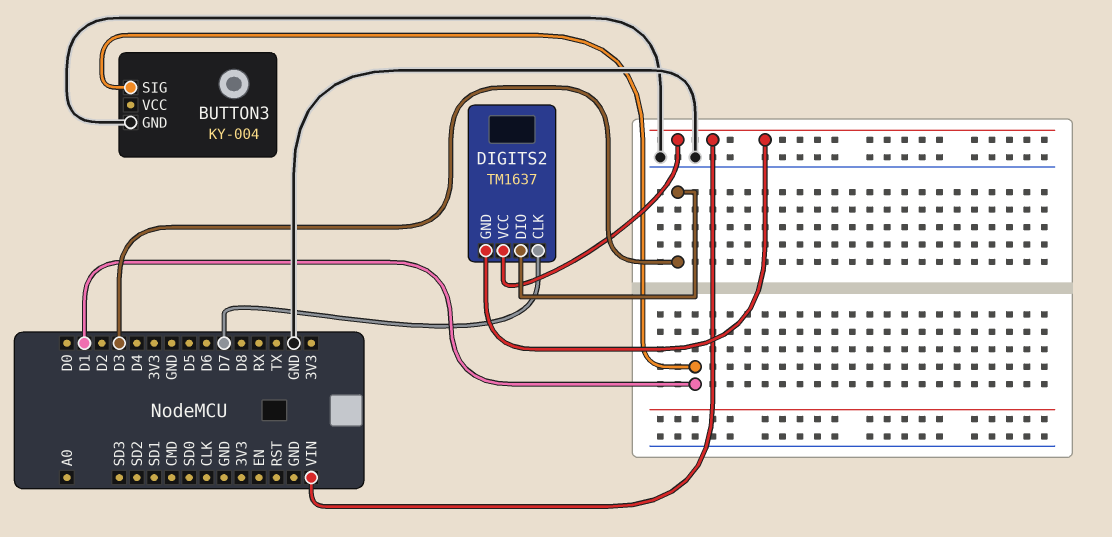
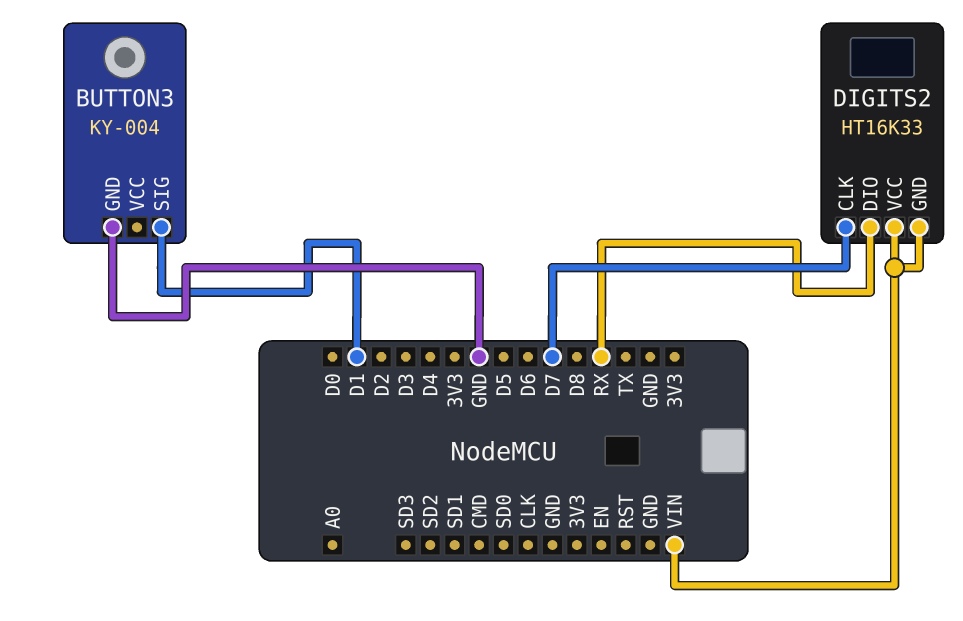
DIGITS2: TM1637 -> HT16K33
DIGITS2 pin DIO: D3 -> RX

